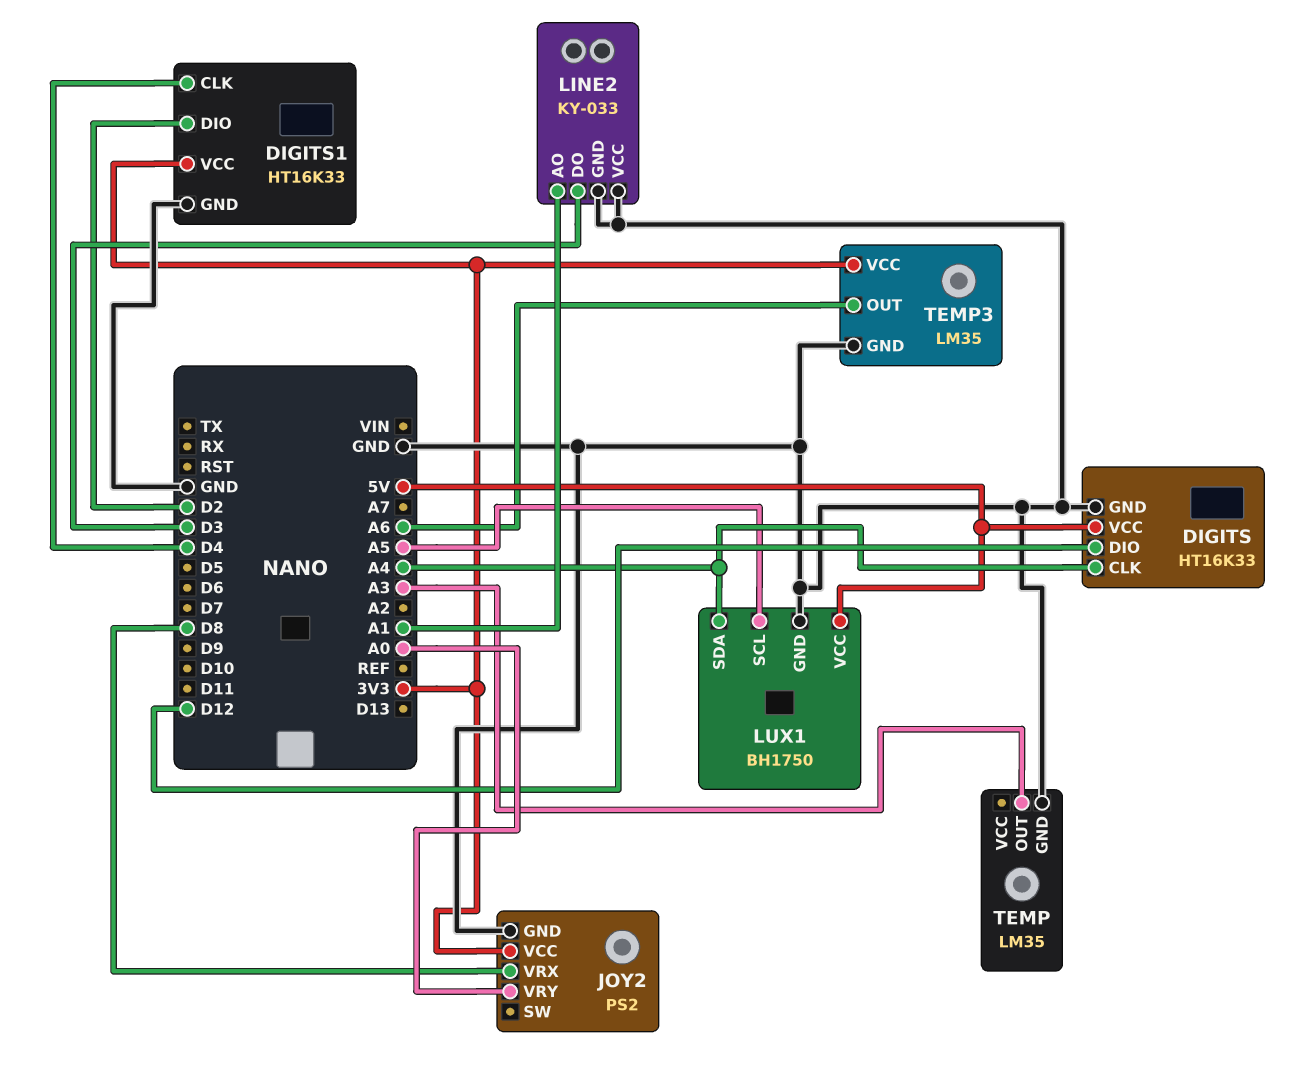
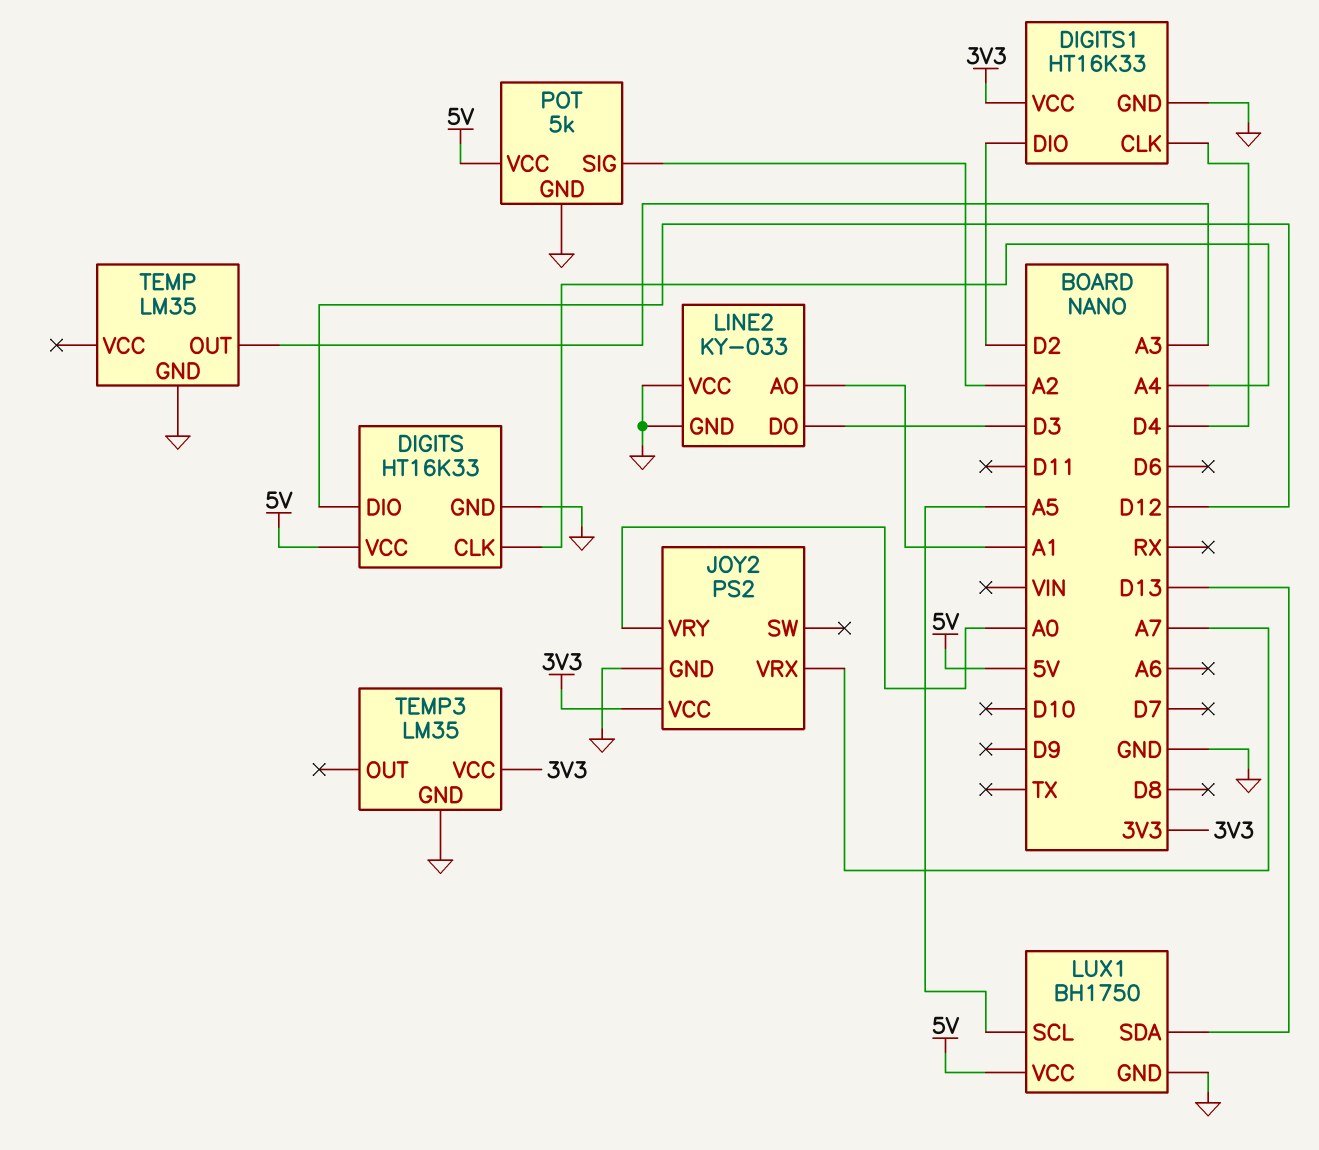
JOY2 pin VRX: D8 -> A7
LUX1 pin SDA: A4 -> D13
POT: none -> 5k
POT pin GND: none -> GND
POT pin SIG: none -> A2
POT pin VCC: none -> 5V
TEMP3 pin OUT: A6 -> none

